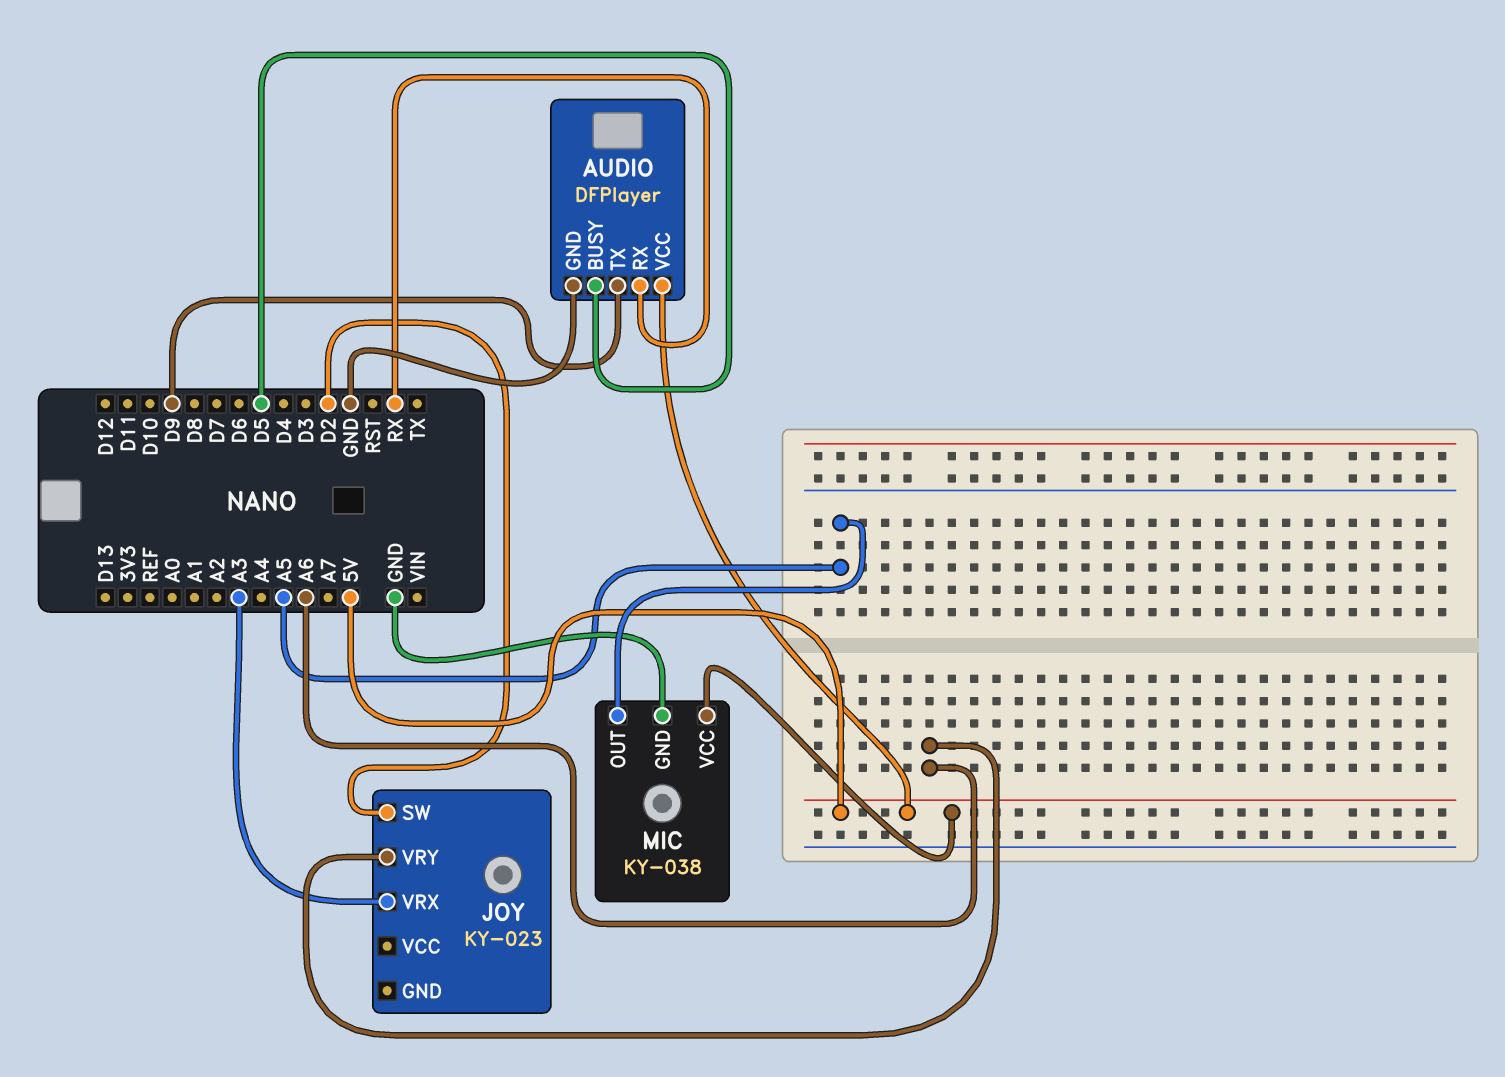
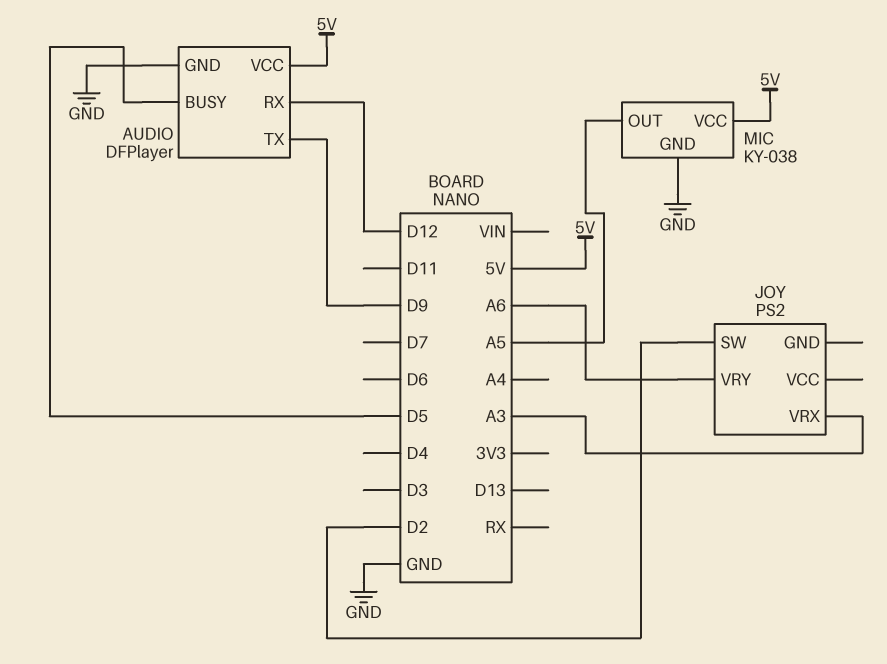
AUDIO pin RX: RX -> D12
JOY: KY-023 -> PS2

